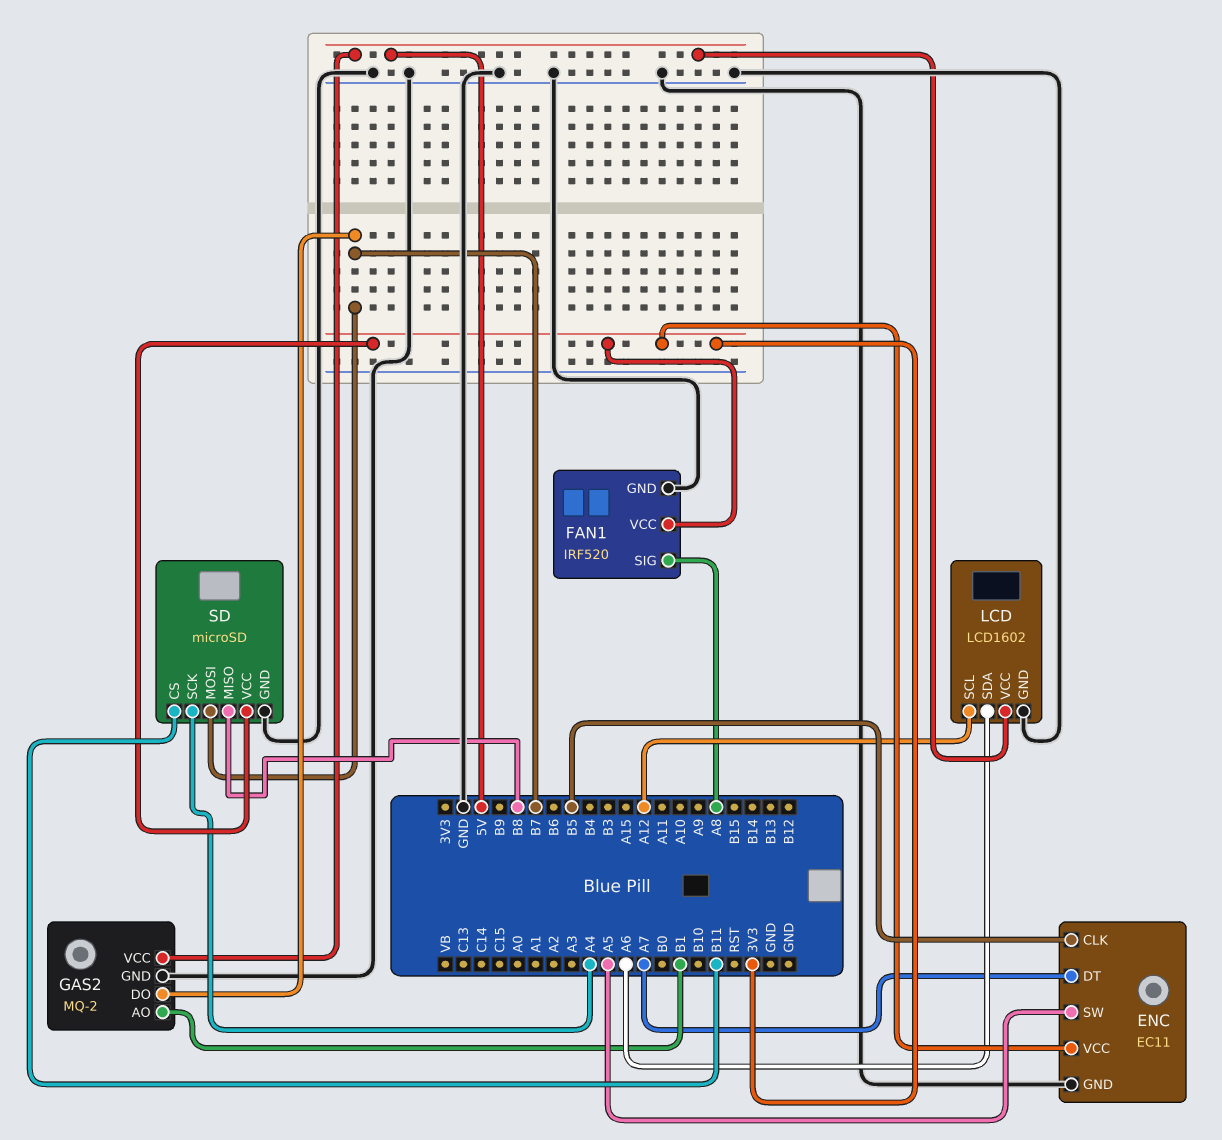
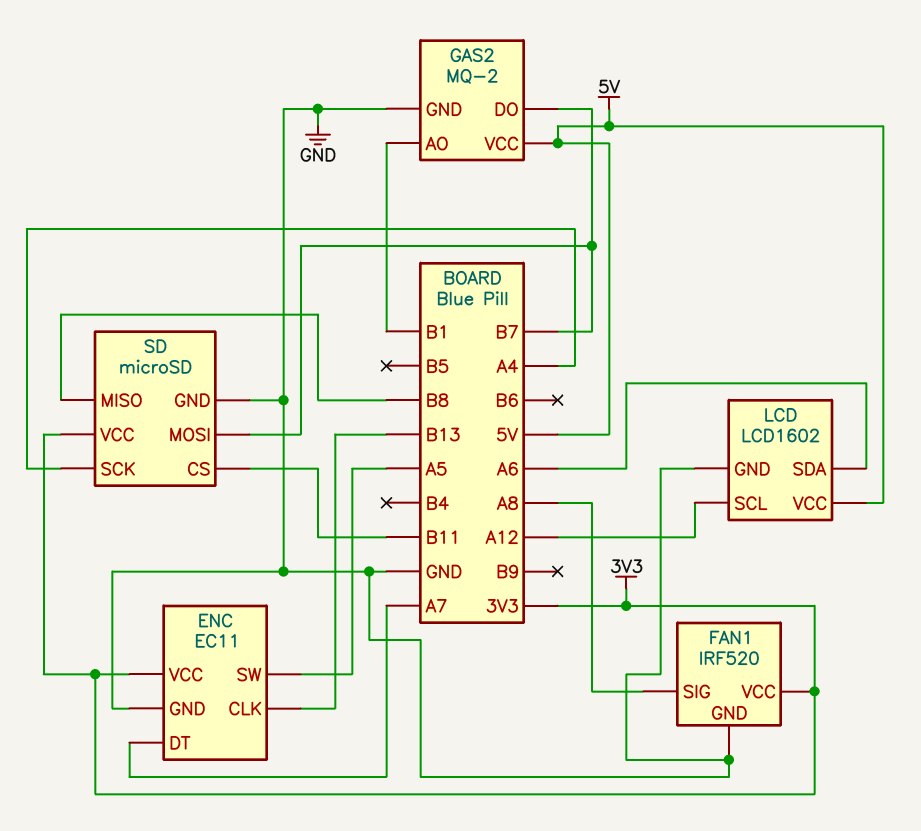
ENC pin CLK: B5 -> B13

